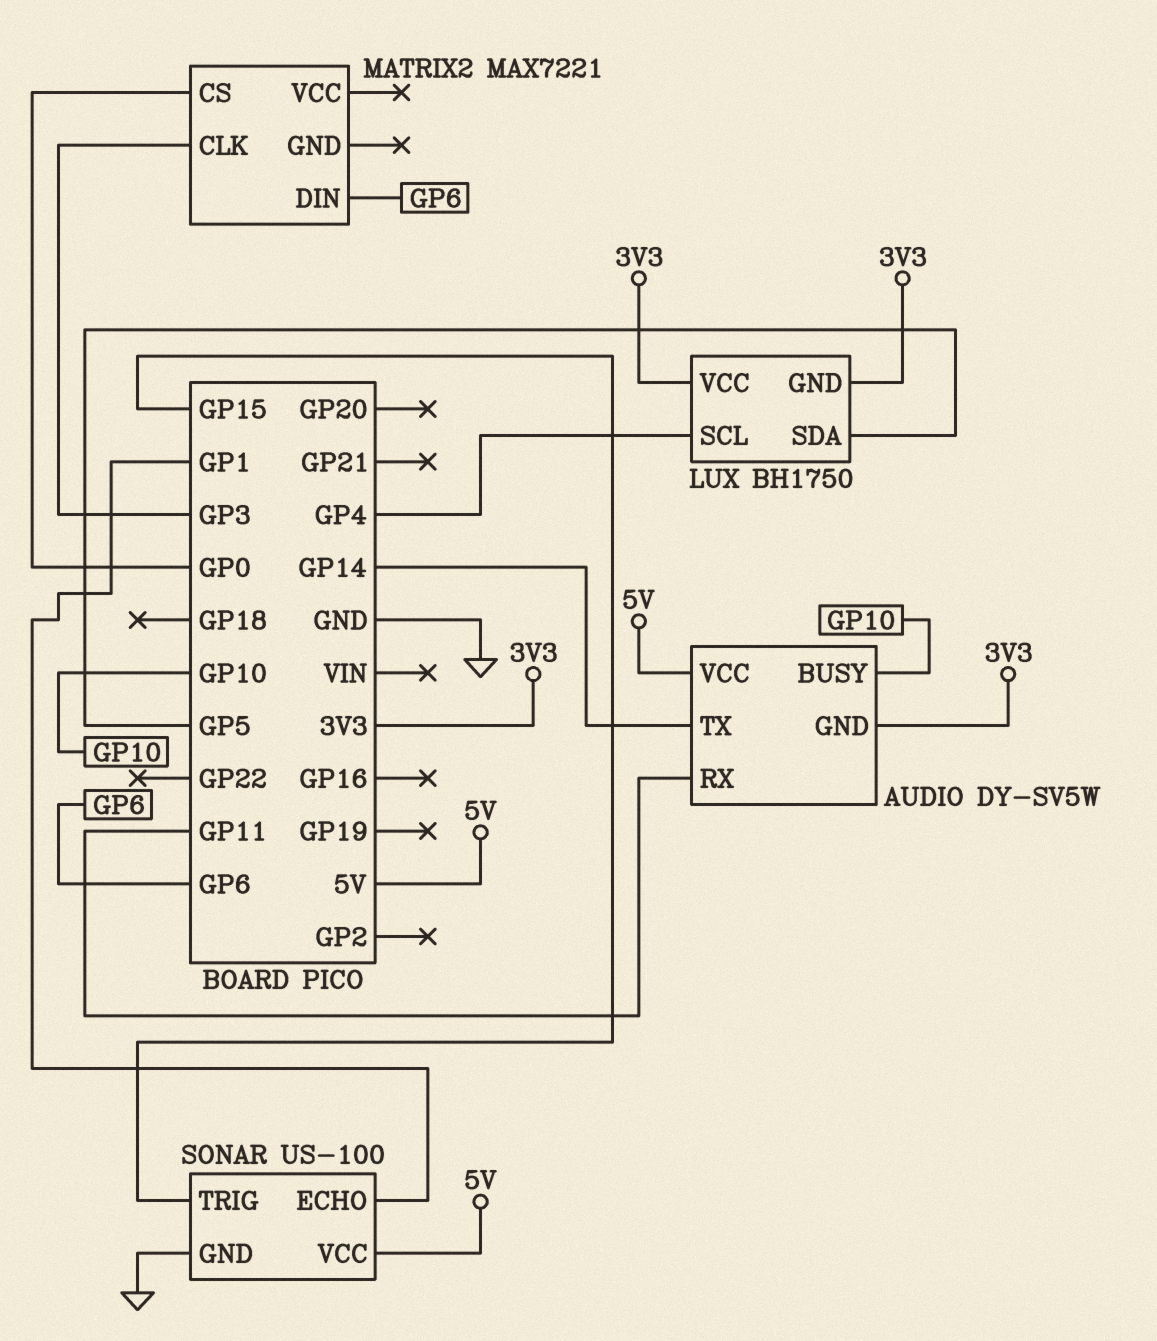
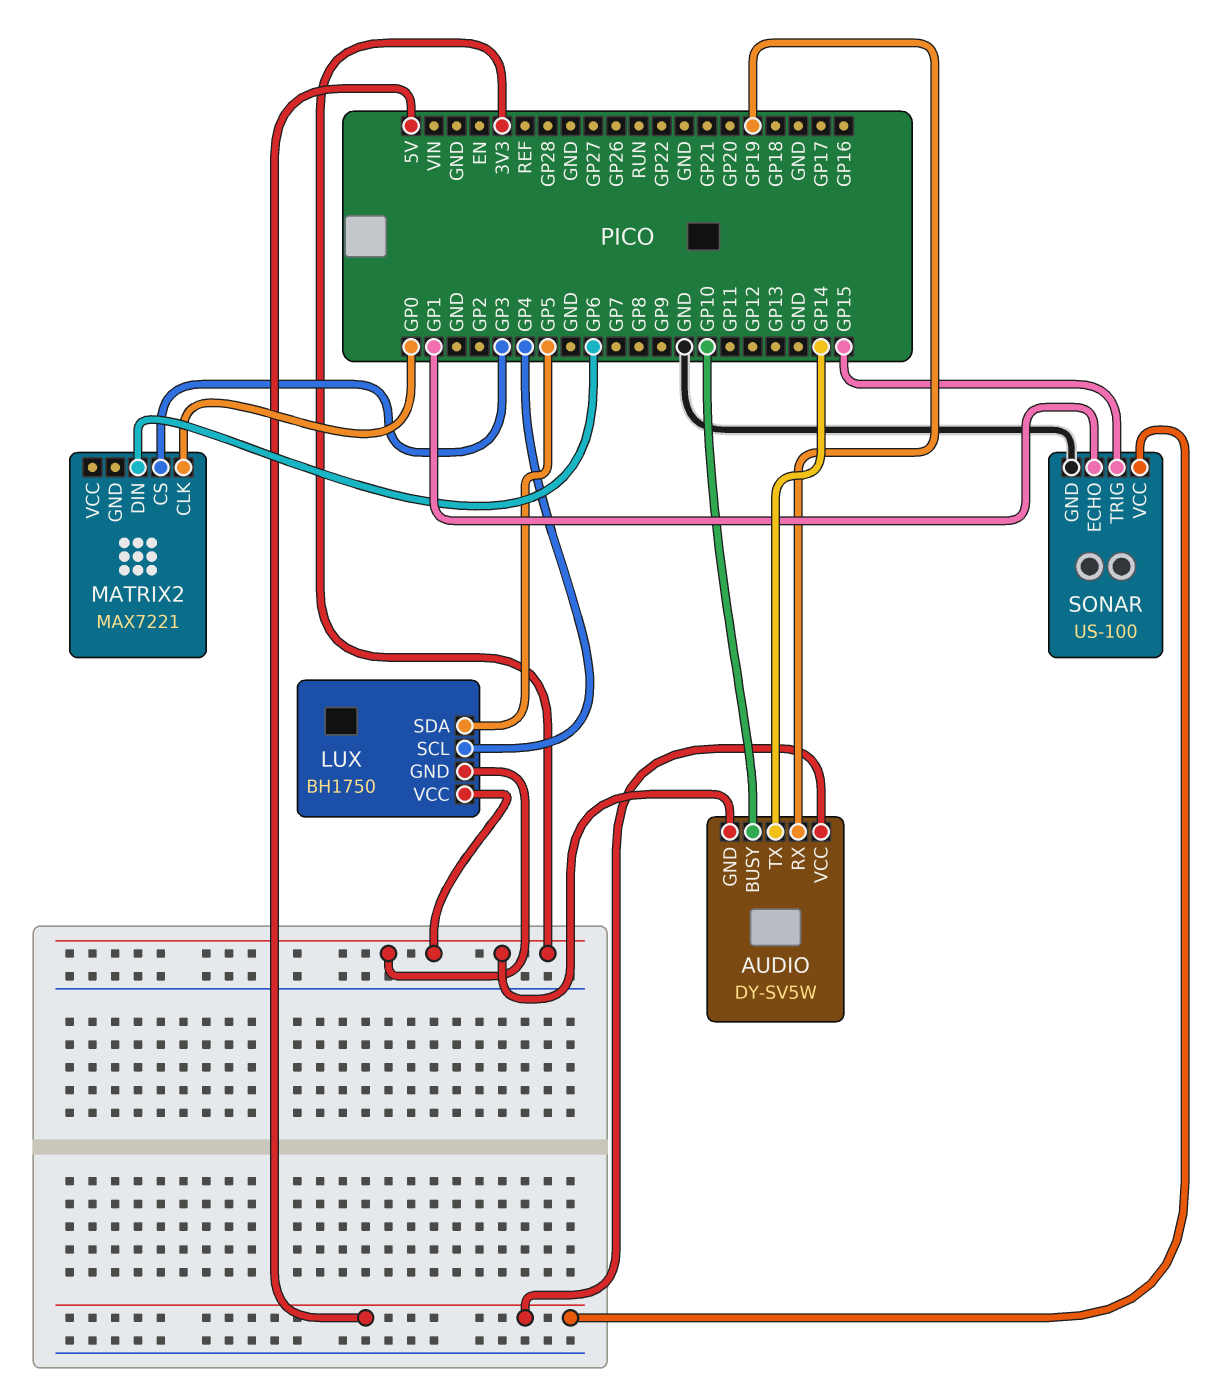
AUDIO pin RX: GP11 -> GP19
MATRIX2 pin CLK: GP3 -> GP0
MATRIX2 pin CS: GP0 -> GP3

